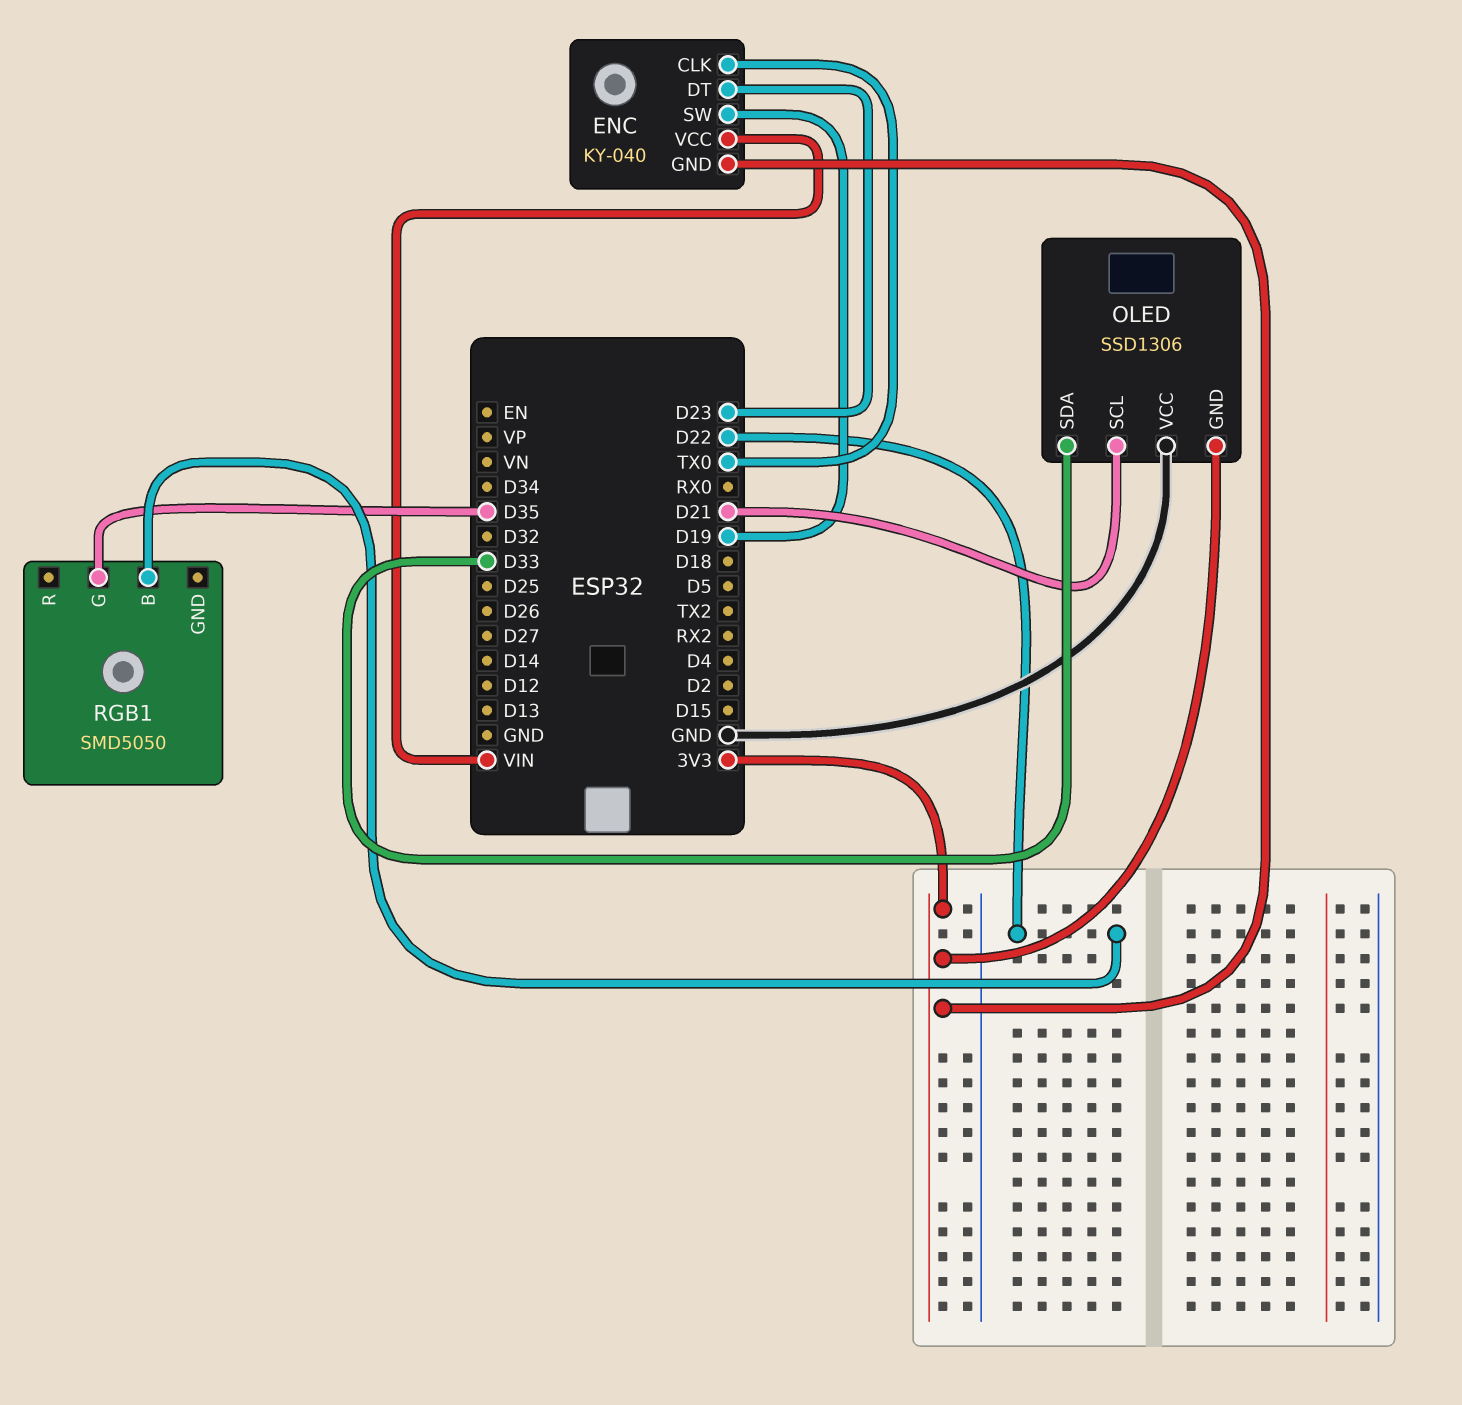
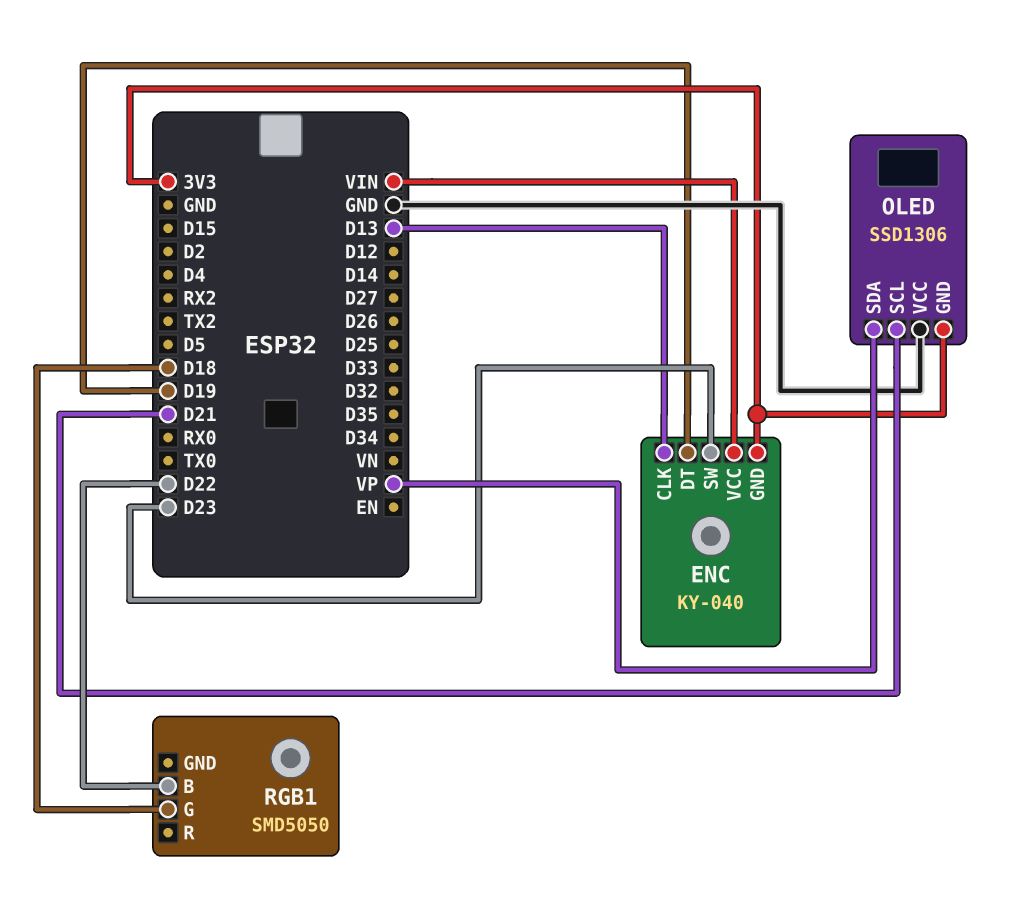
ENC pin CLK: TX0 -> D13
ENC pin DT: D23 -> D19
ENC pin SW: D19 -> D23
OLED pin SDA: D33 -> VP
RGB1 pin G: D35 -> D18

